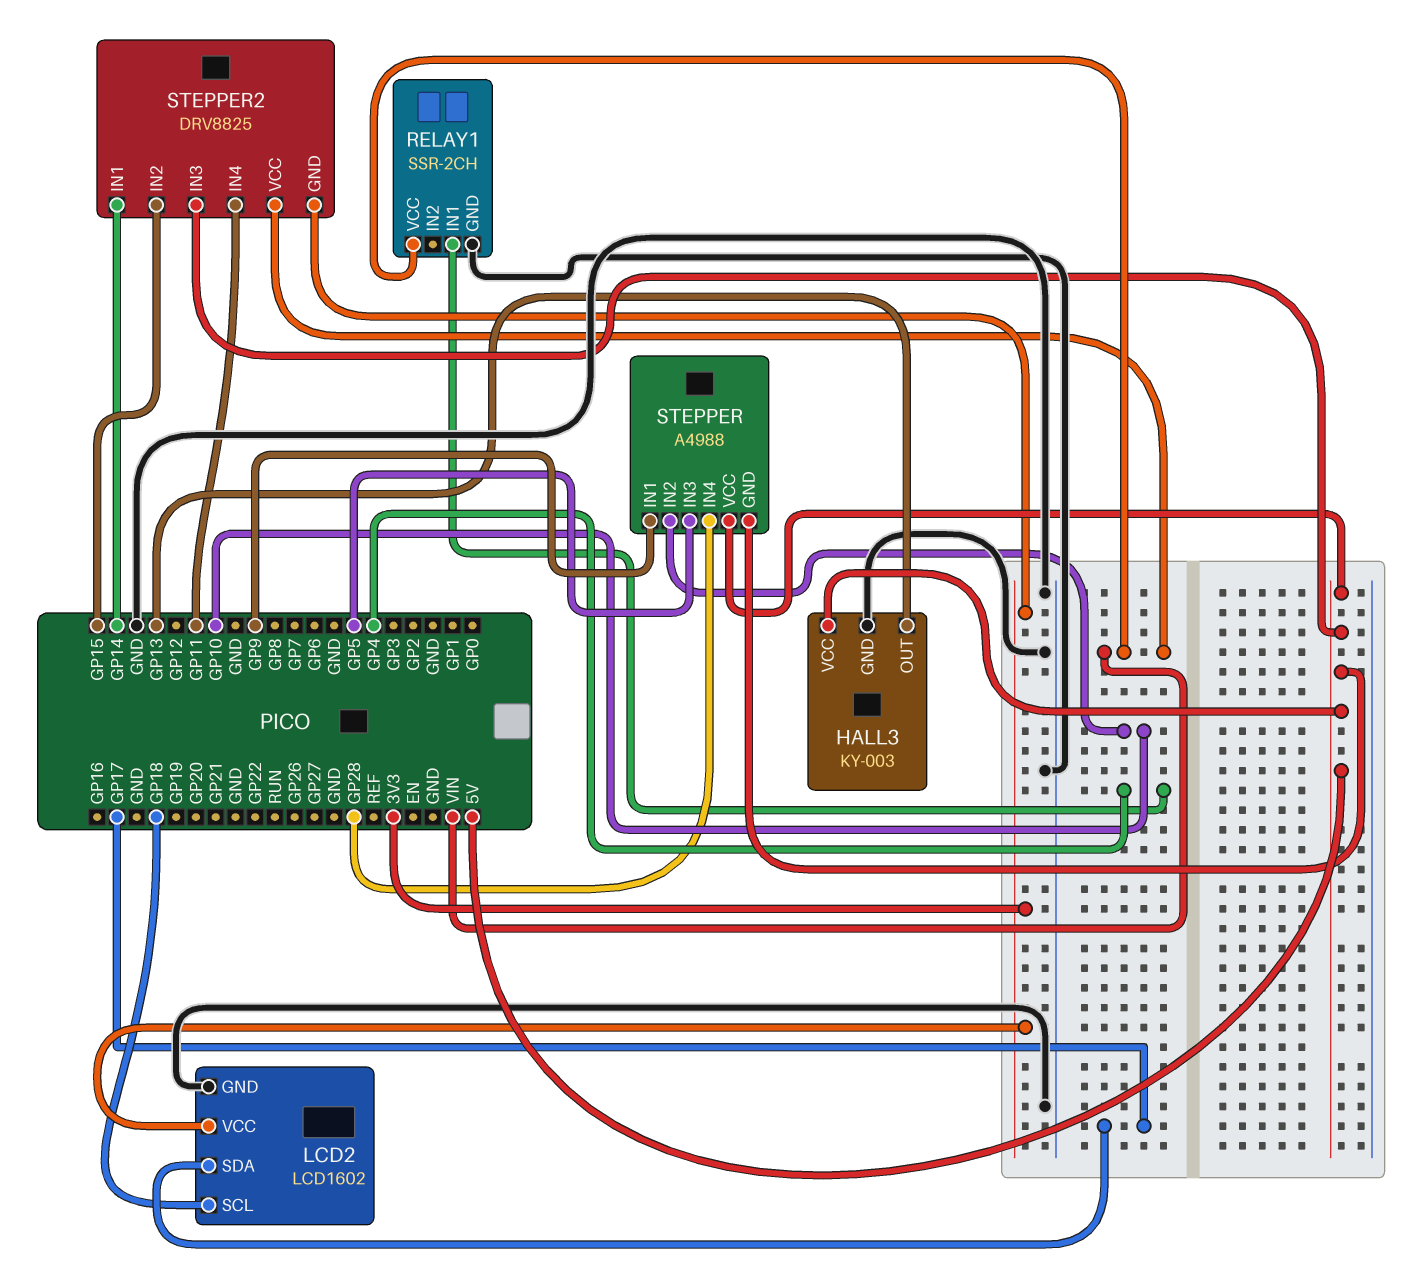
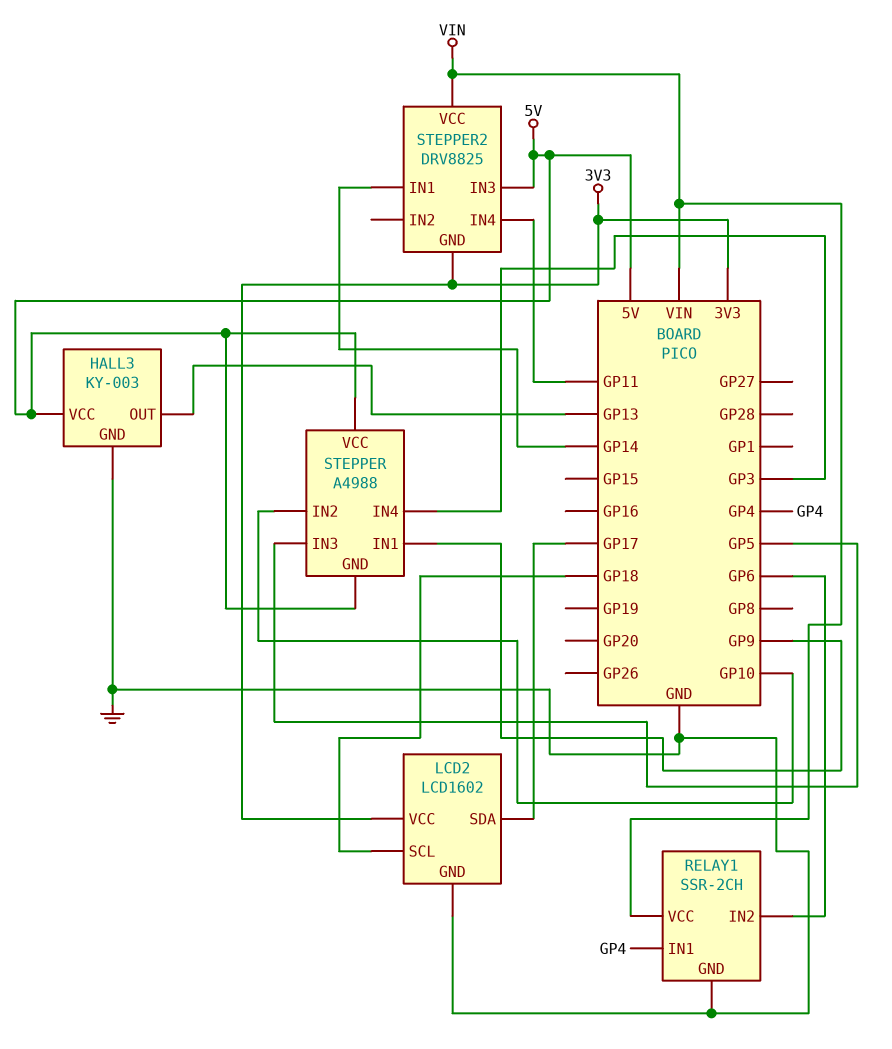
RELAY1 pin IN2: none -> GP6
STEPPER pin IN4: GP28 -> GP3
STEPPER2 pin IN2: GP15 -> none

